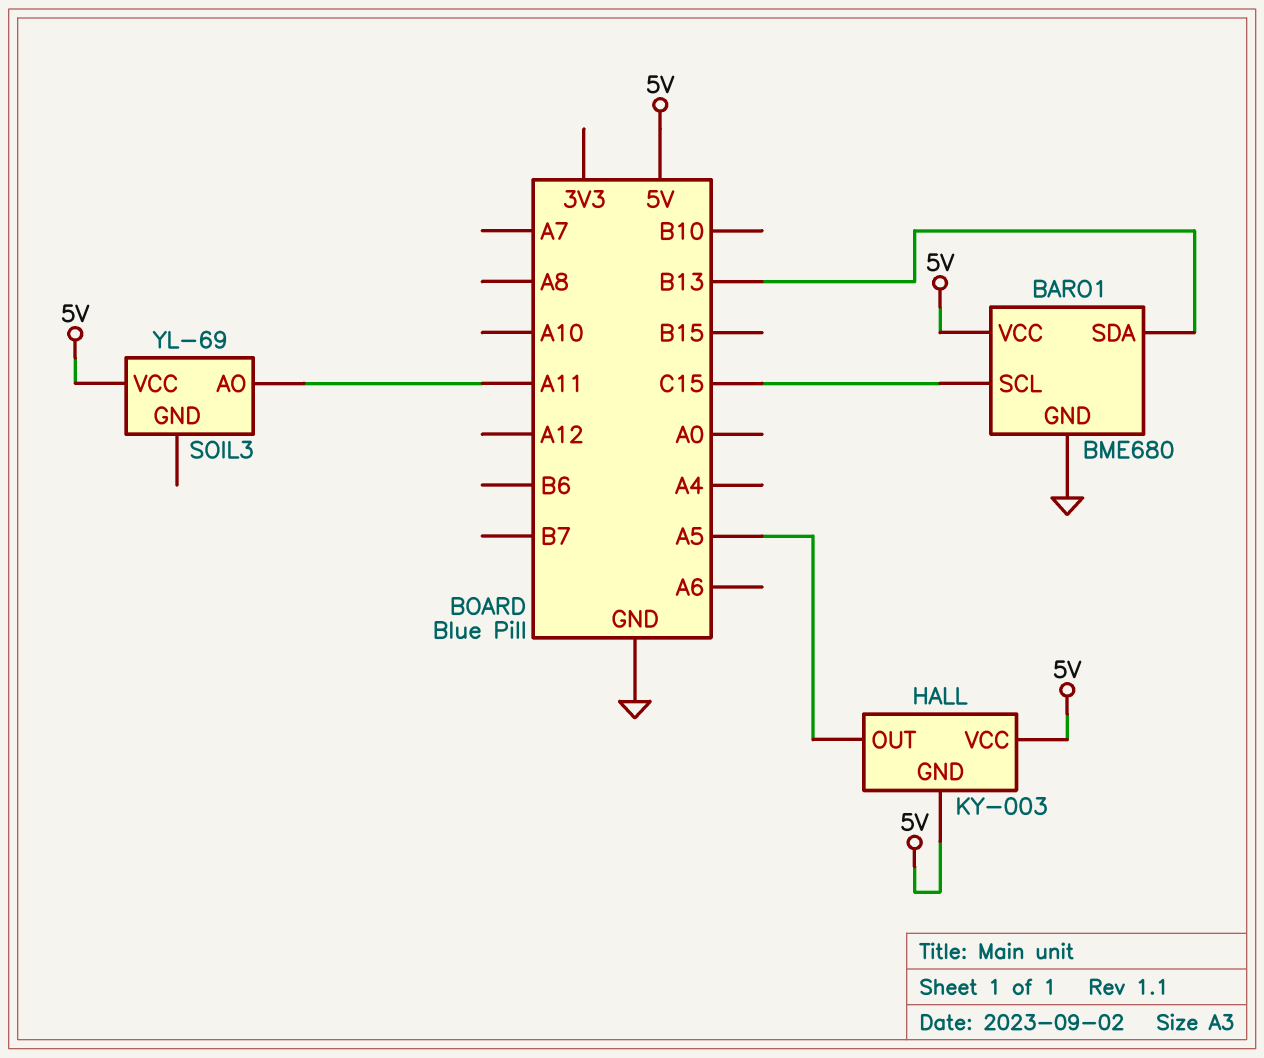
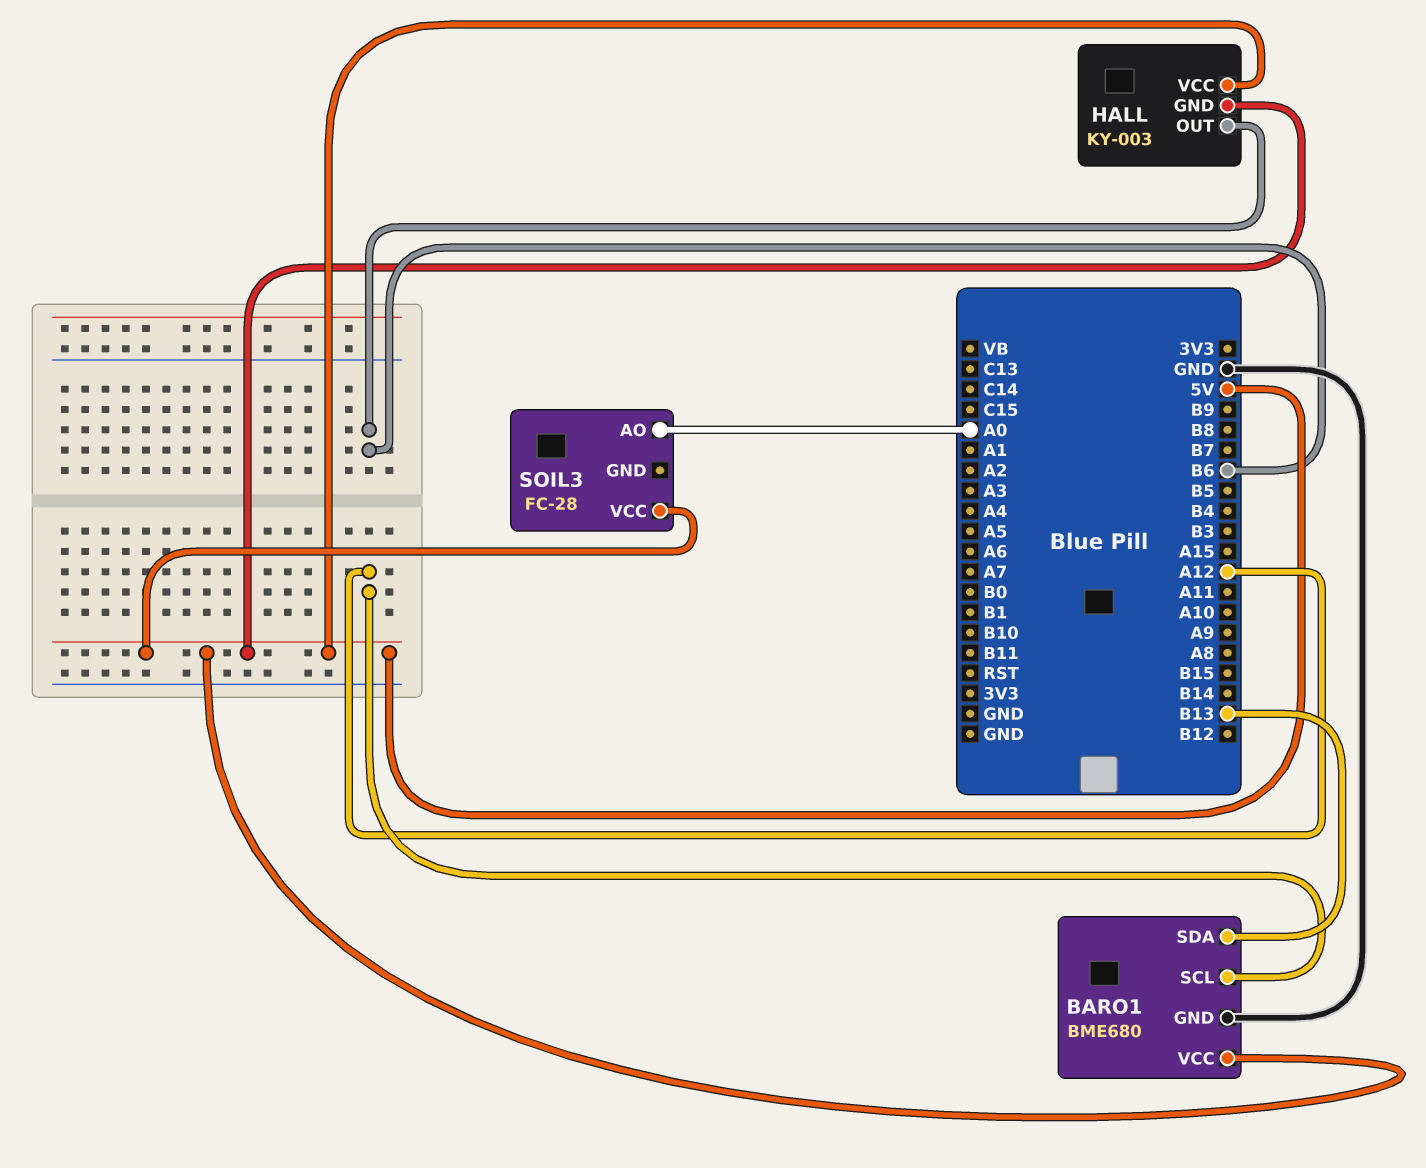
BARO1 pin SCL: C15 -> A12
HALL pin OUT: A5 -> B6
SOIL3: YL-69 -> FC-28
SOIL3 pin AO: A11 -> A0

